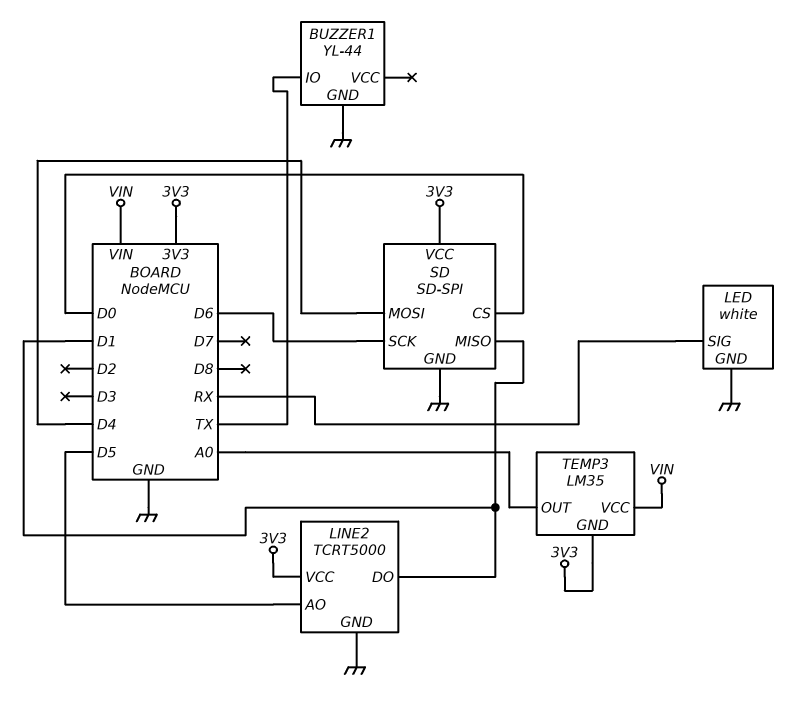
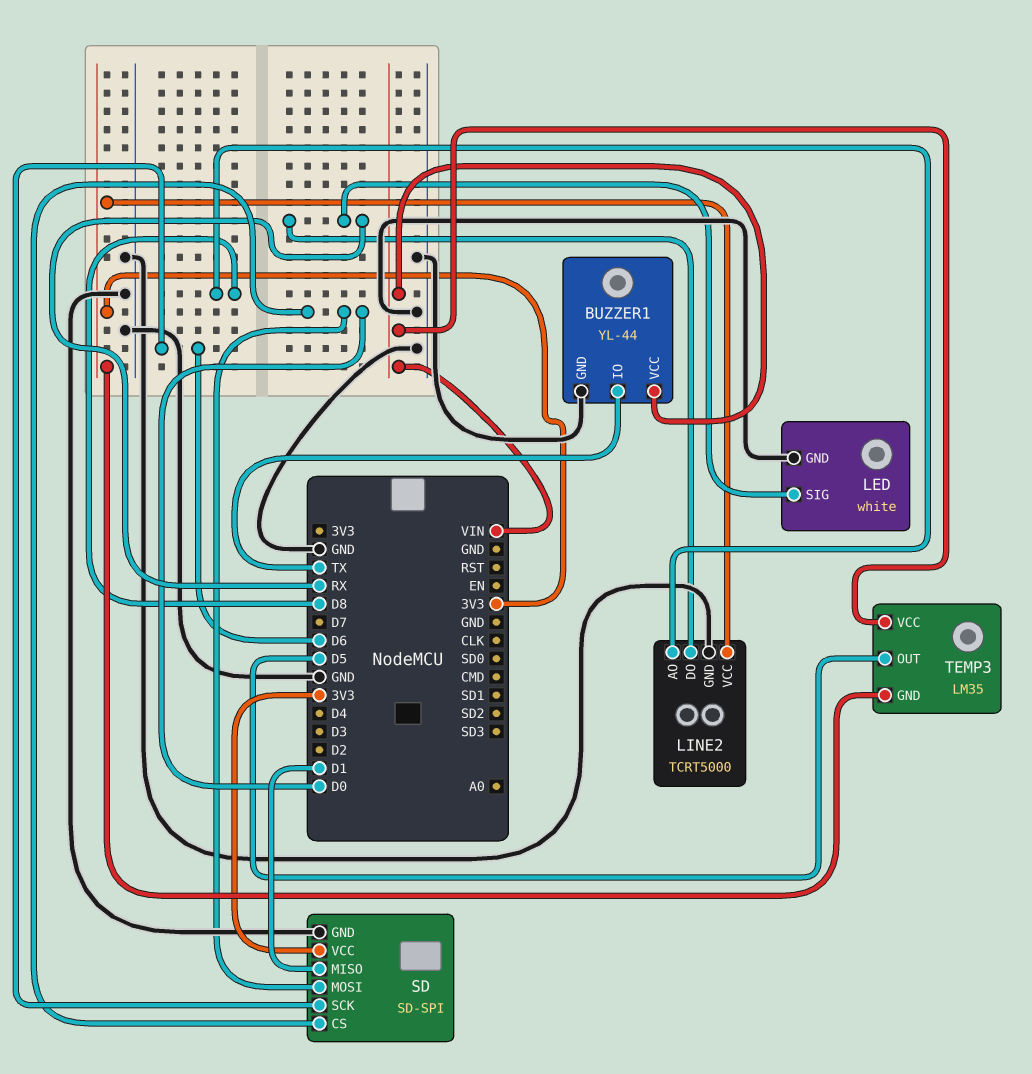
BUZZER1 pin VCC: none -> VIN
LINE2 pin AO: D5 -> D8
LINE2 pin DO: D1 -> RX
SD pin MOSI: D4 -> D0
TEMP3 pin OUT: A0 -> D5

